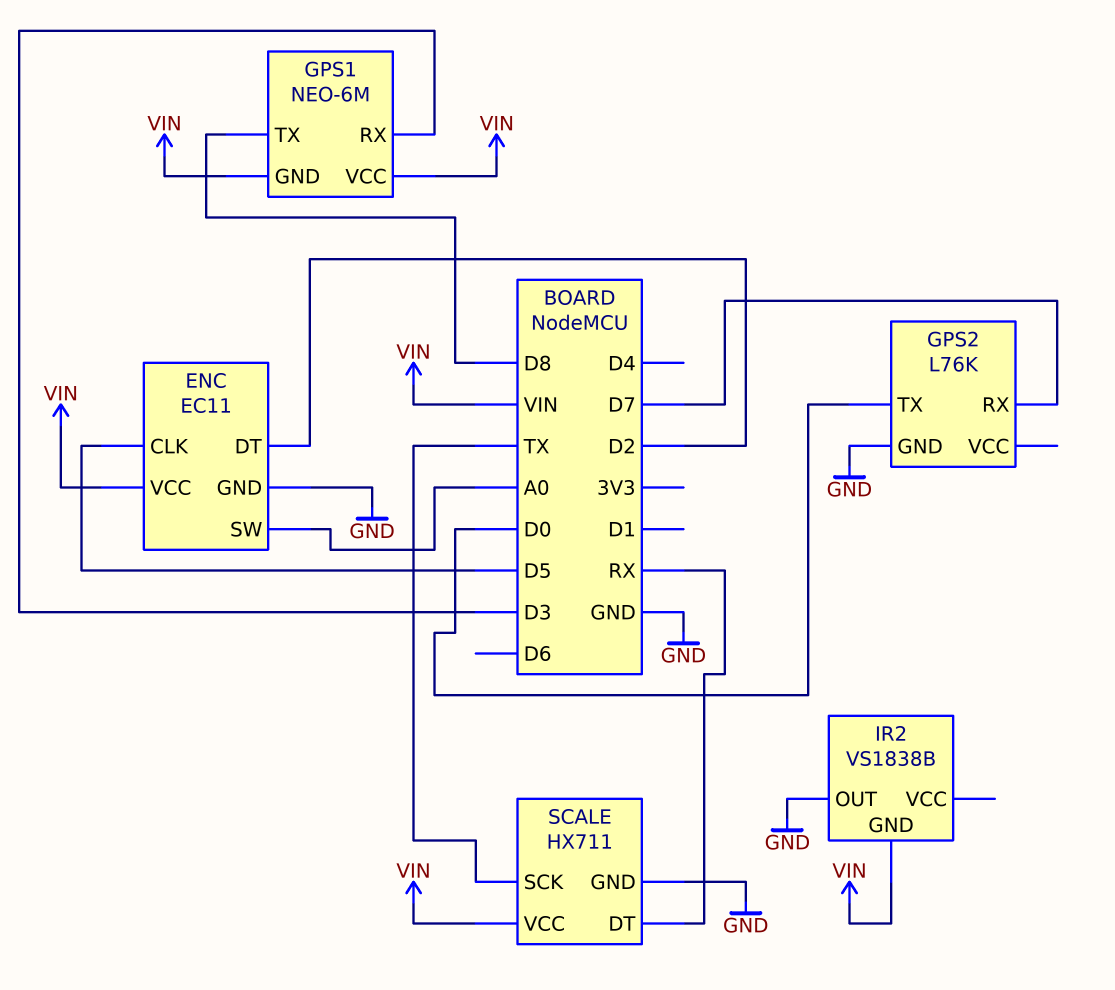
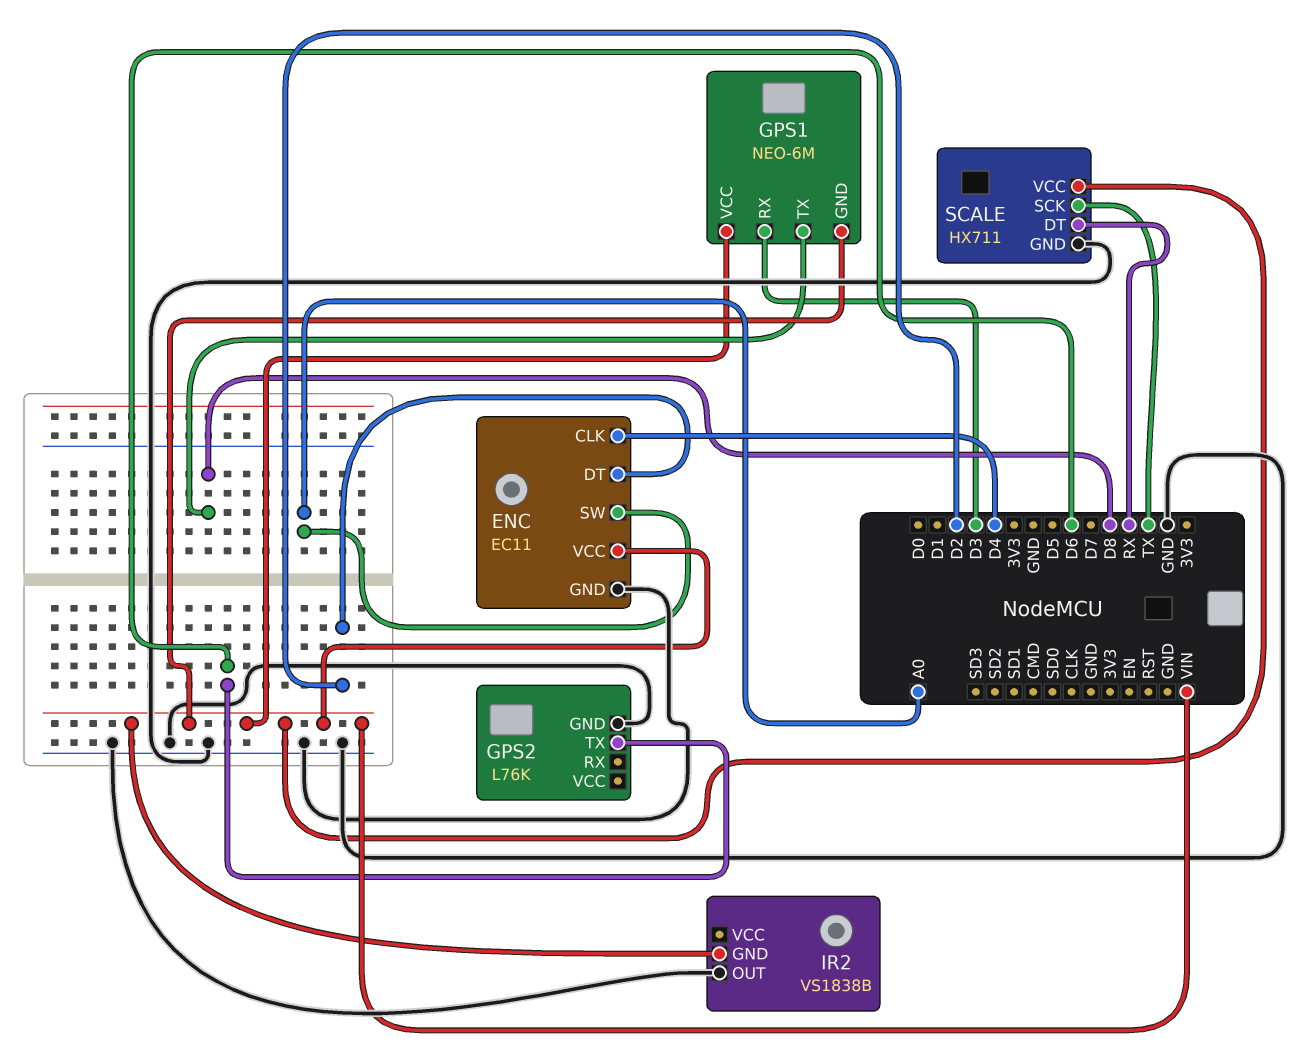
ENC pin CLK: D5 -> D4
GPS2 pin RX: D7 -> none
GPS2 pin TX: D0 -> D6

